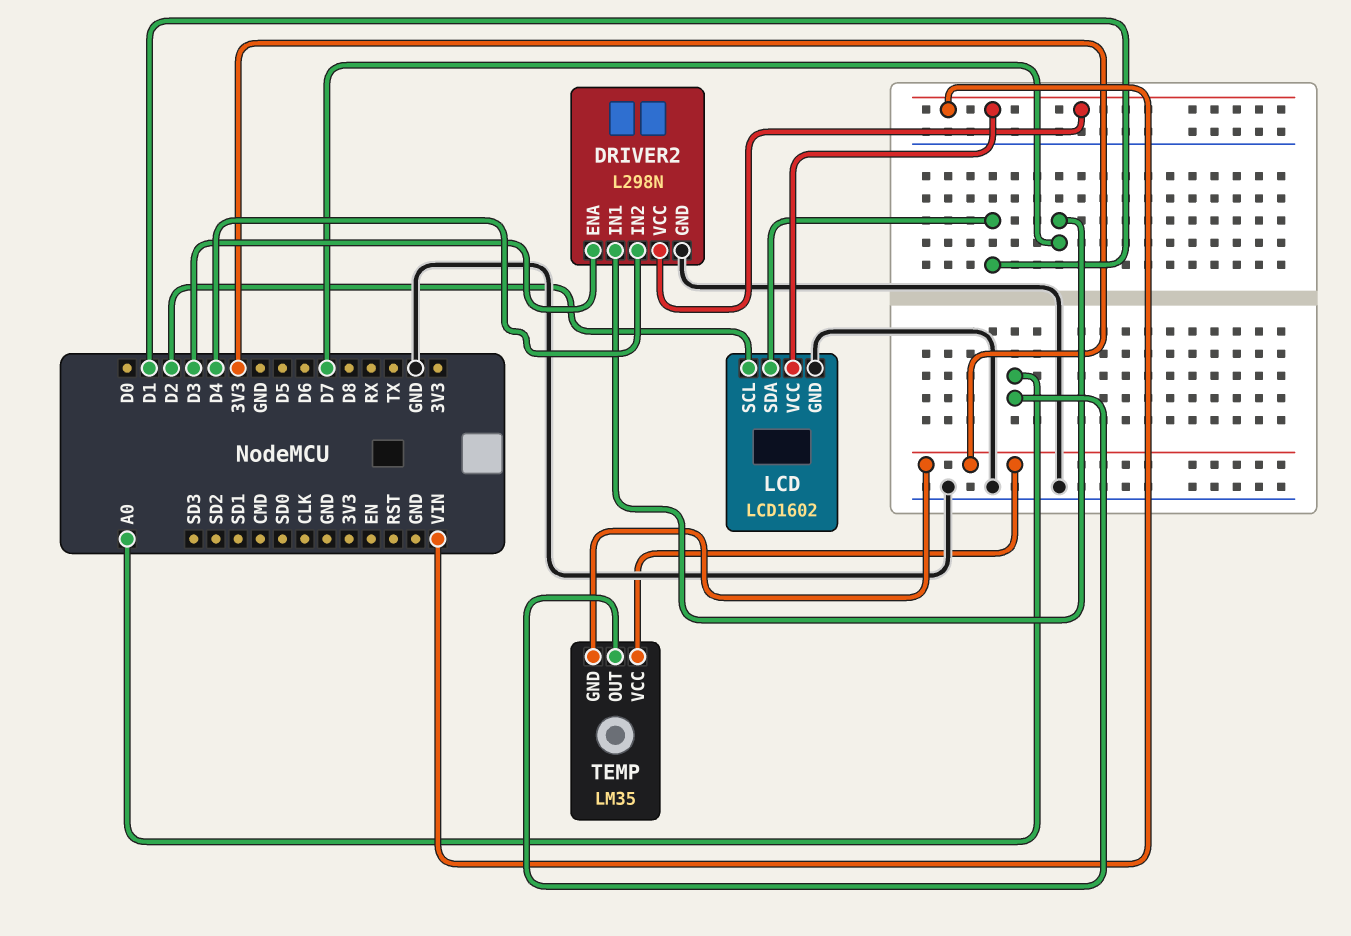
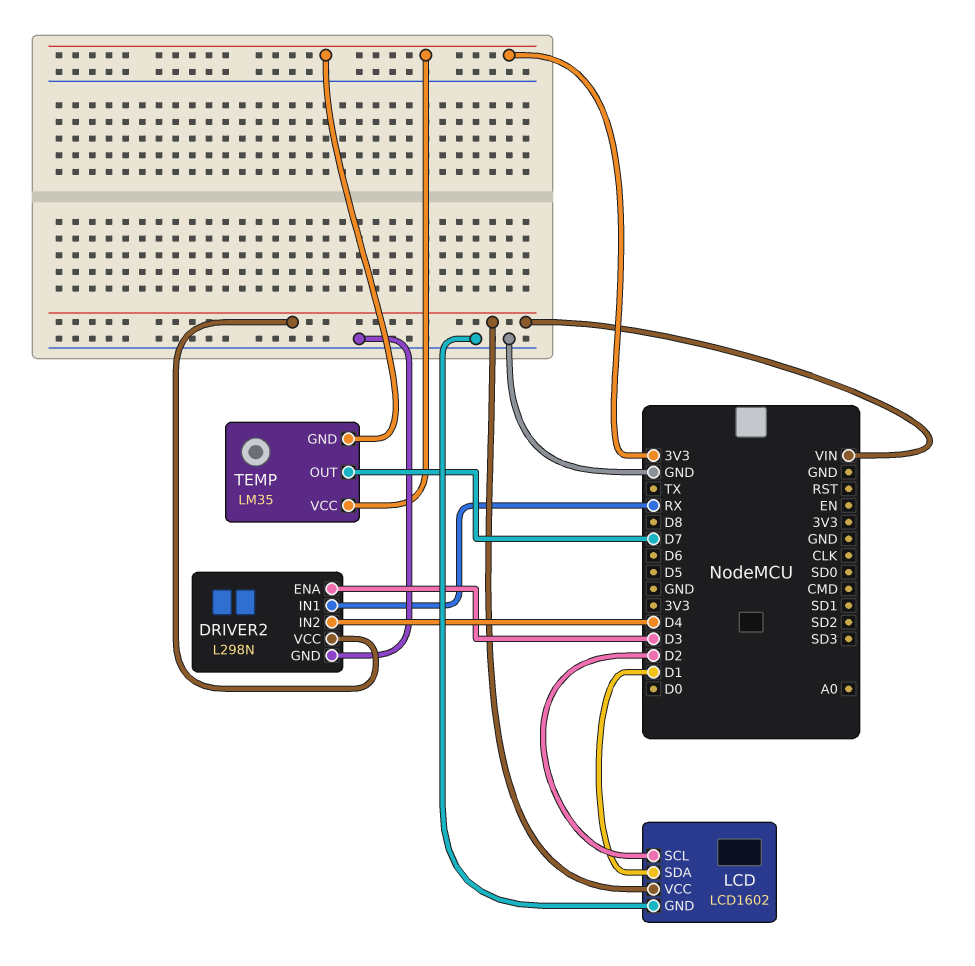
DRIVER2 pin IN1: D7 -> RX
TEMP pin OUT: A0 -> D7

